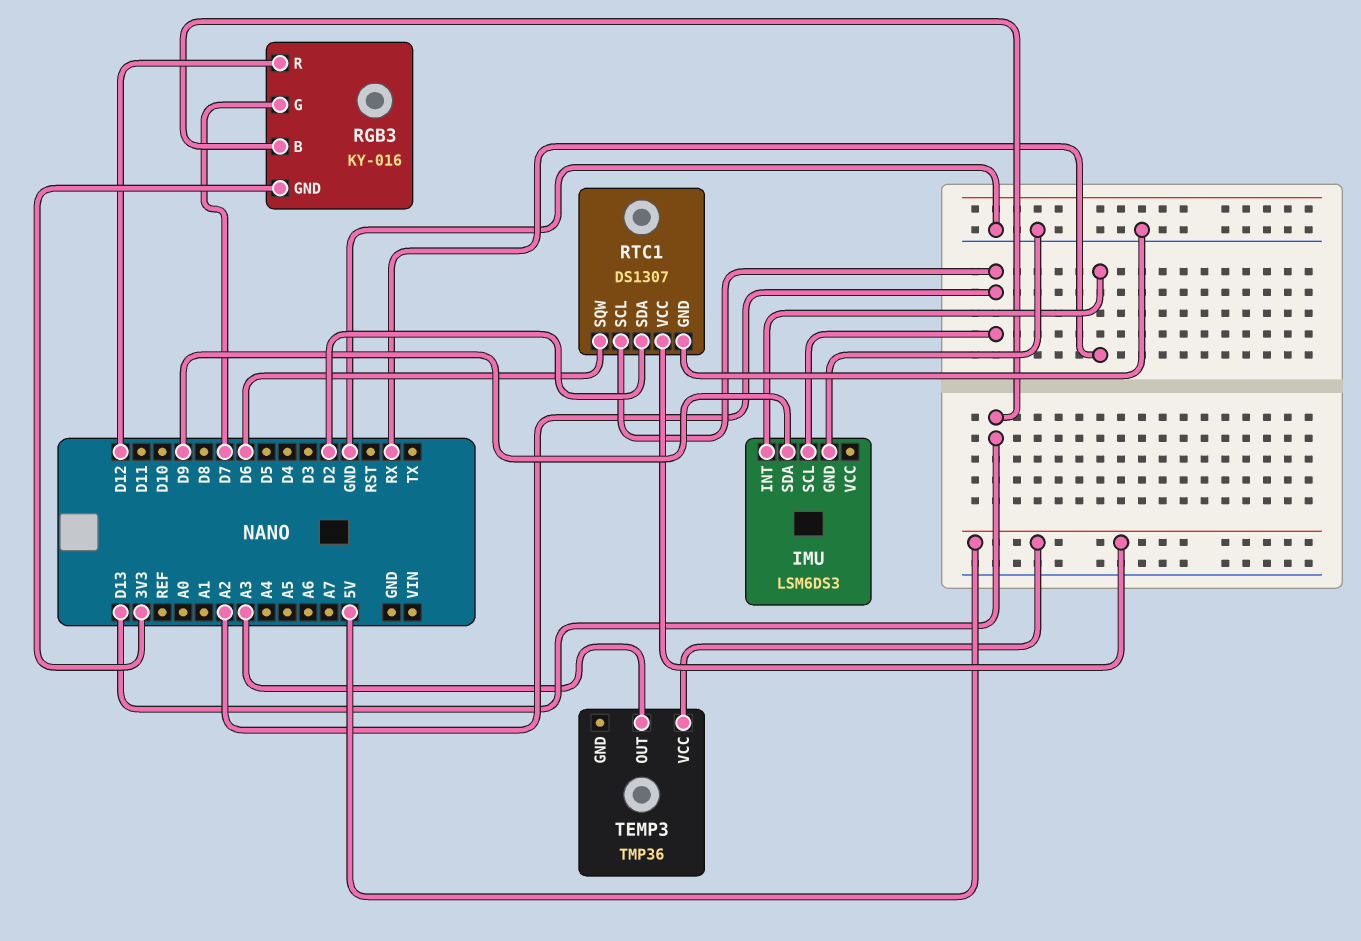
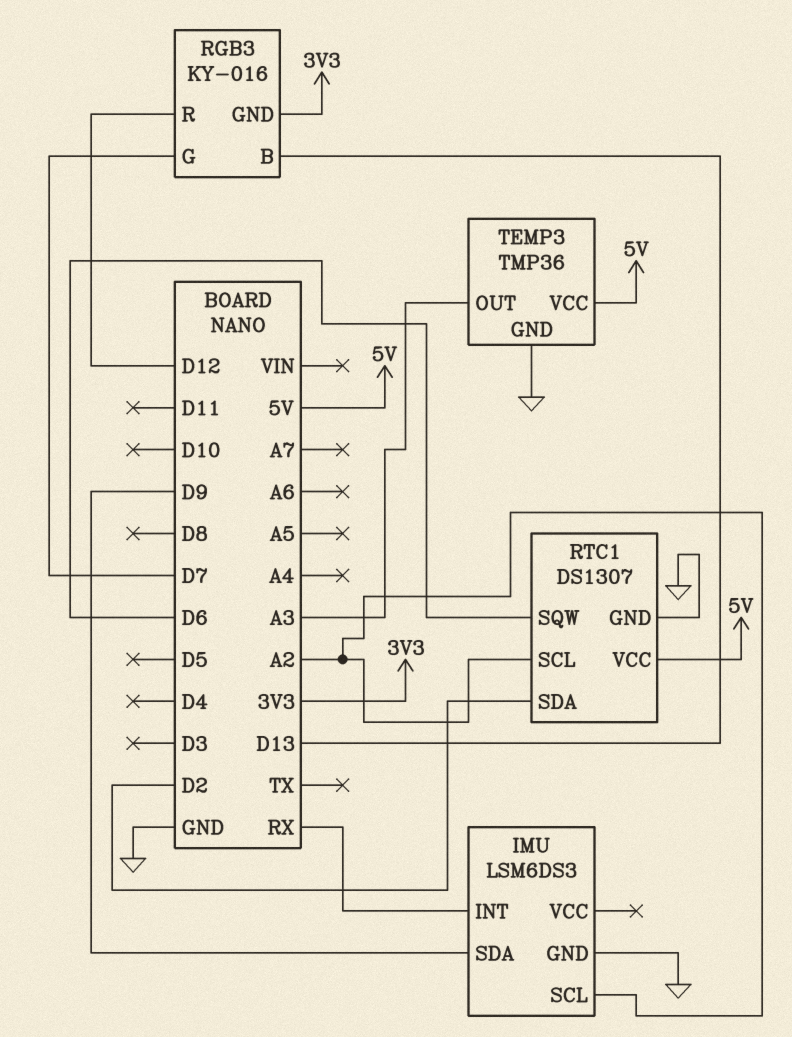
TEMP3 pin GND: none -> GND

